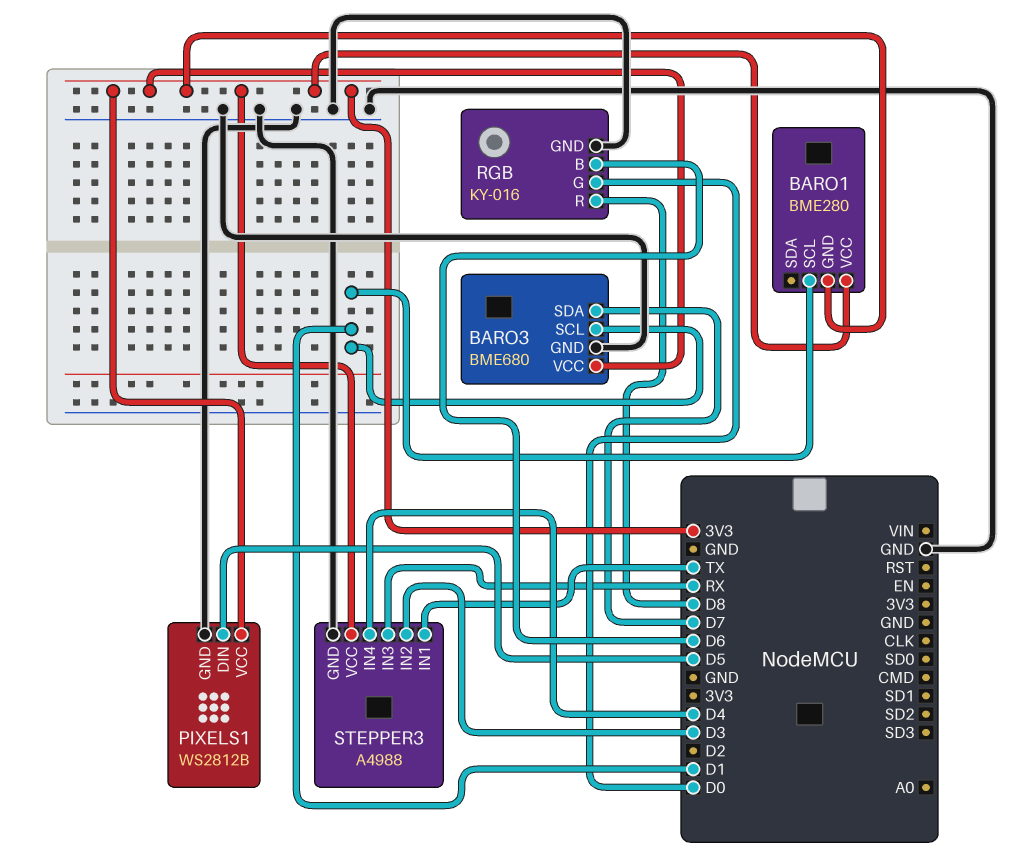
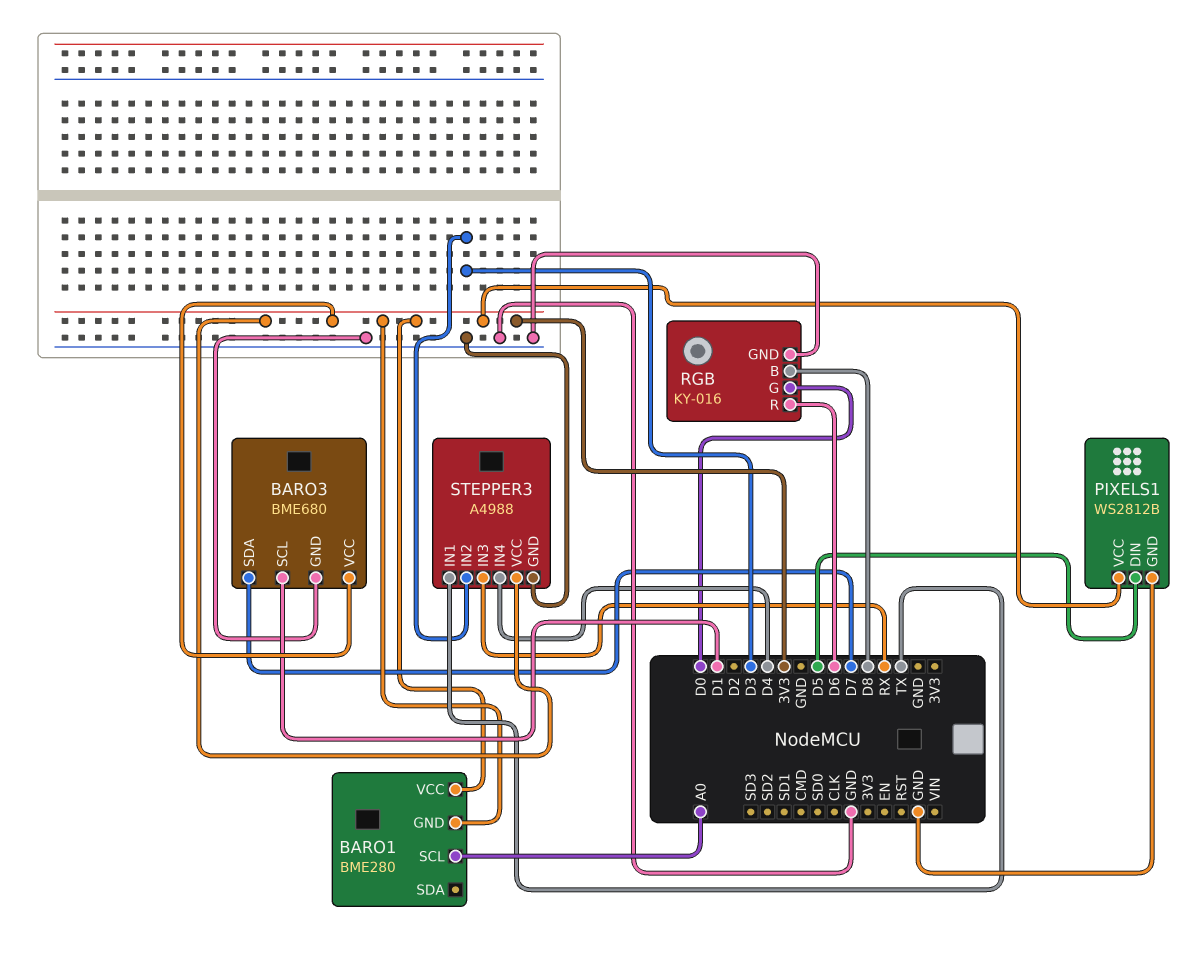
BARO1 pin SCL: D1 -> A0
RGB pin B: D6 -> D8
RGB pin R: D8 -> D6

